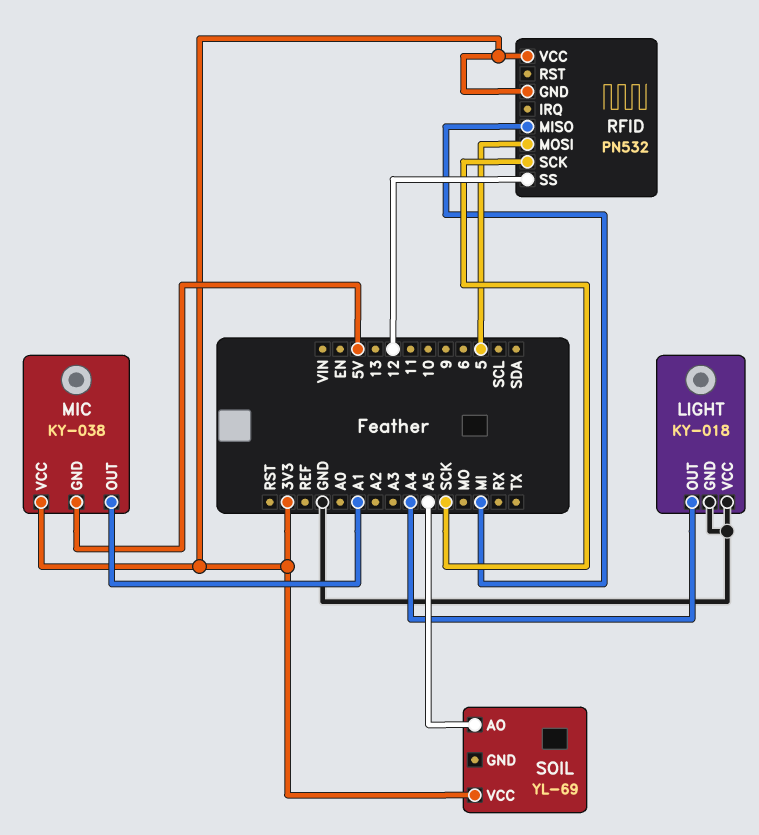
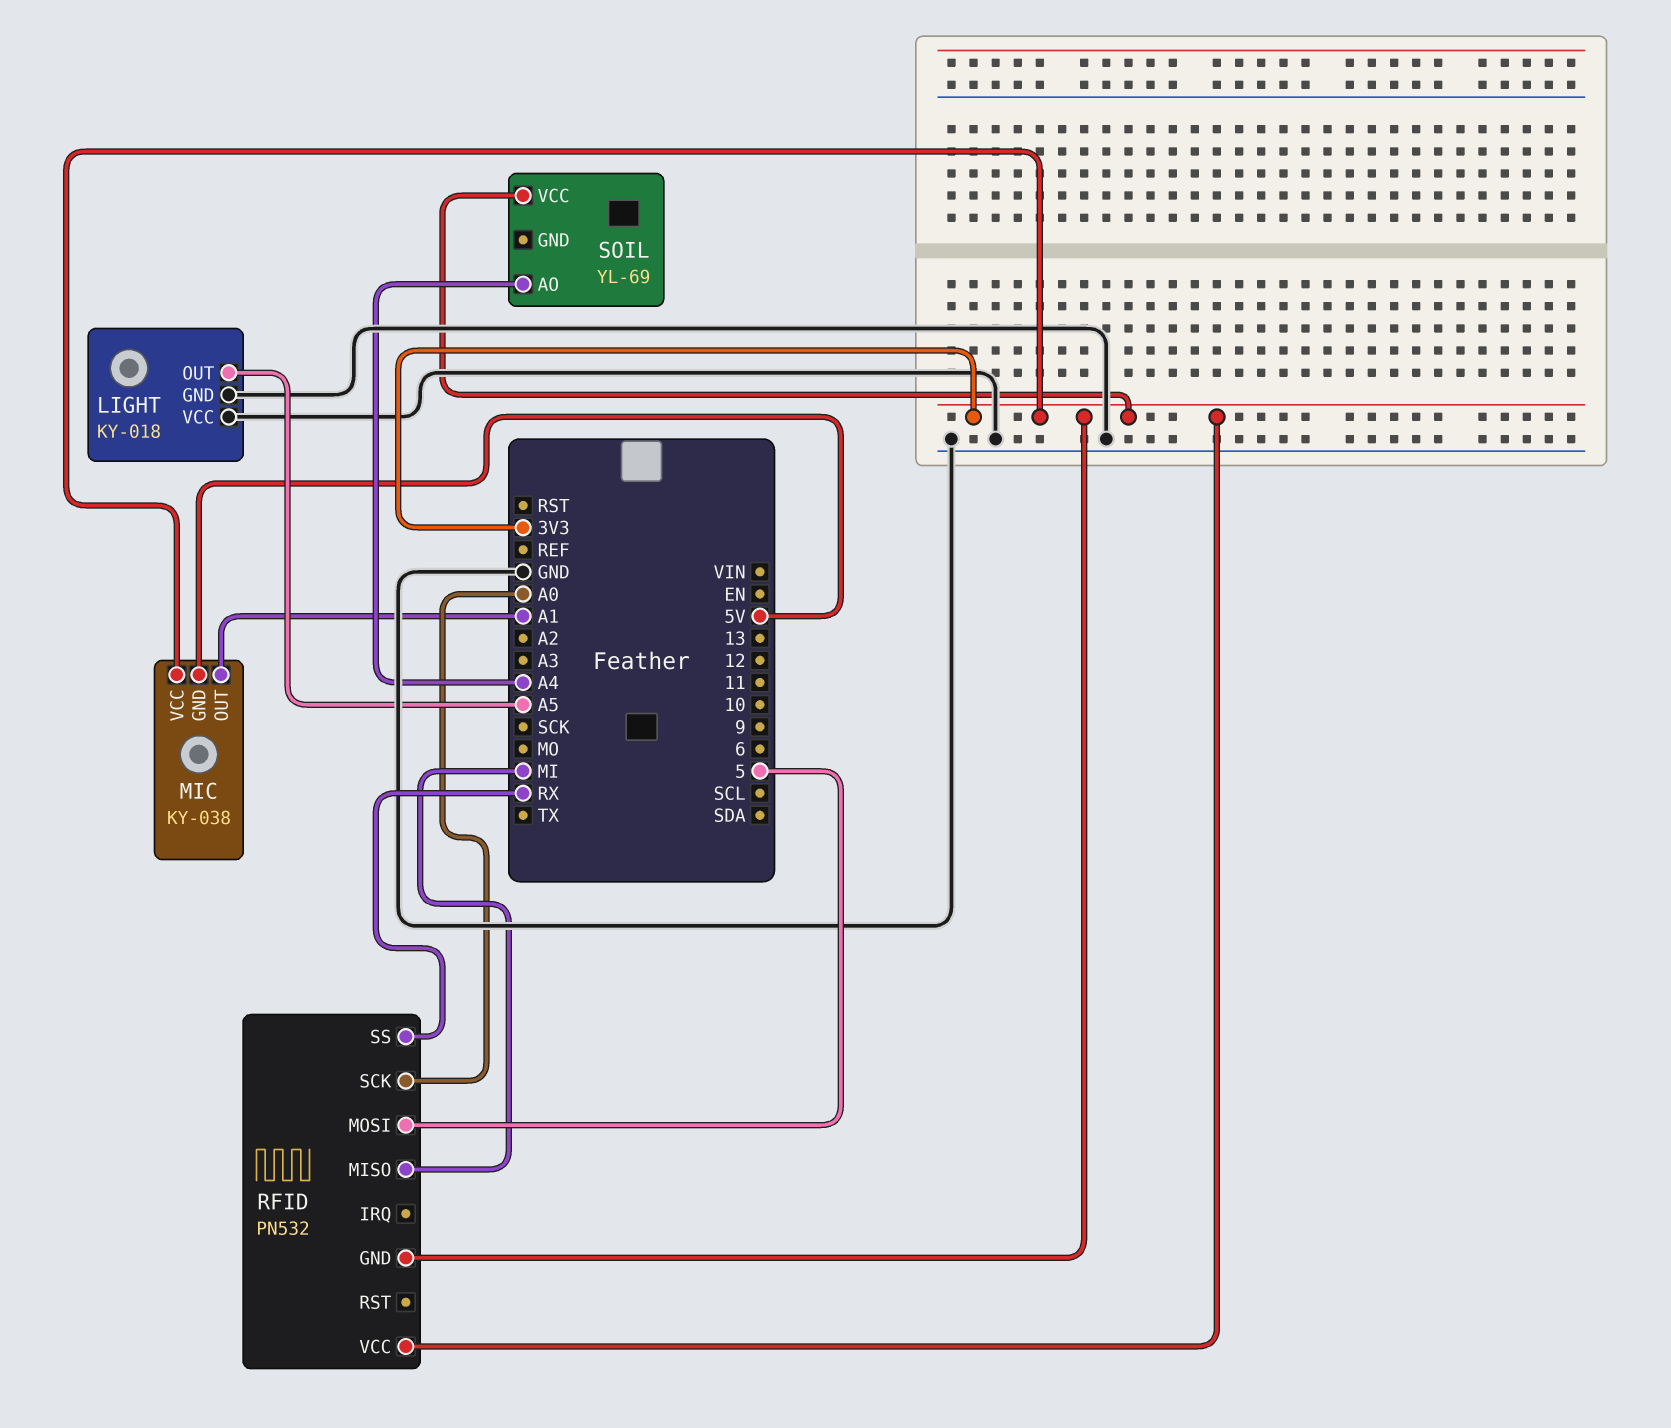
LIGHT pin OUT: A4 -> A5
RFID pin SCK: SCK -> A0
RFID pin SS: 12 -> RX
SOIL pin AO: A5 -> A4

